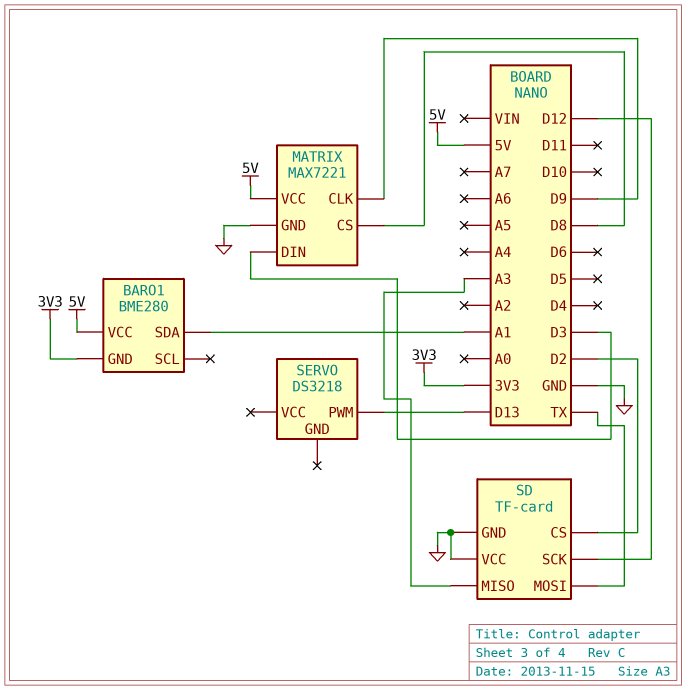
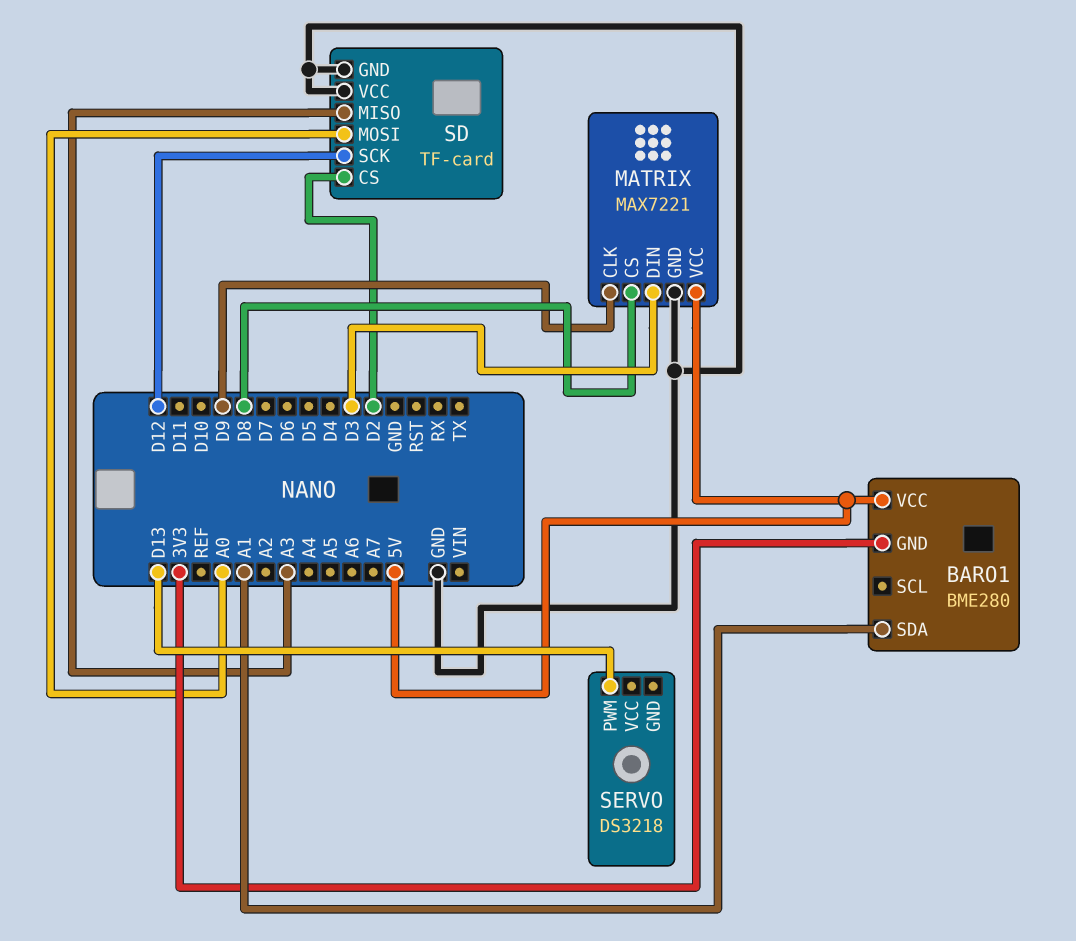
SD pin MOSI: TX -> A0

